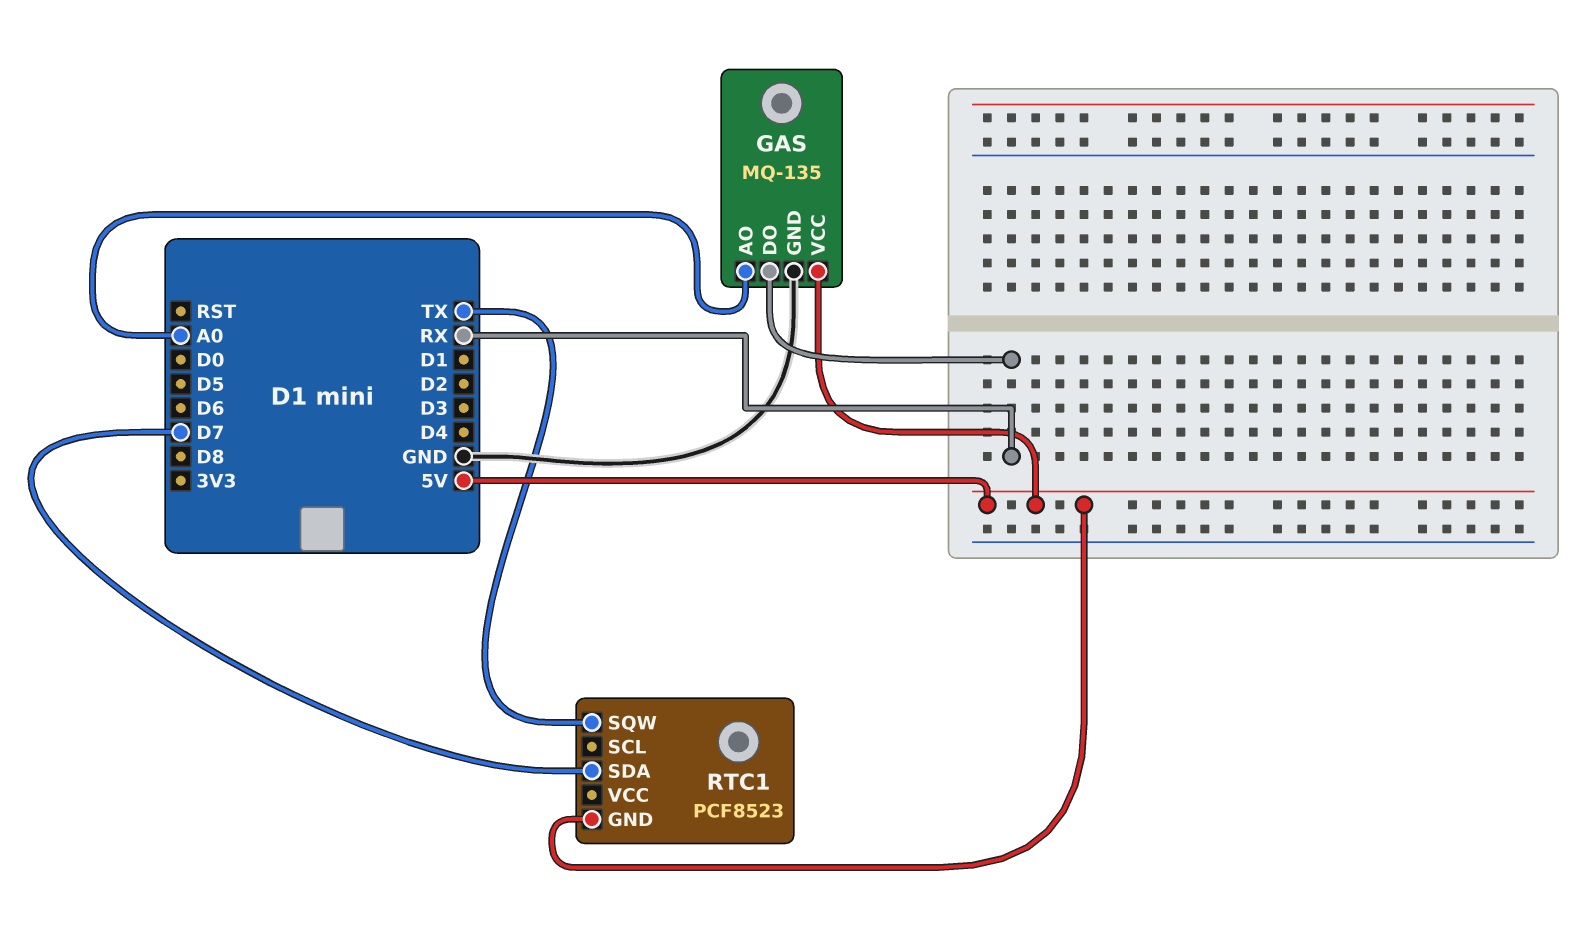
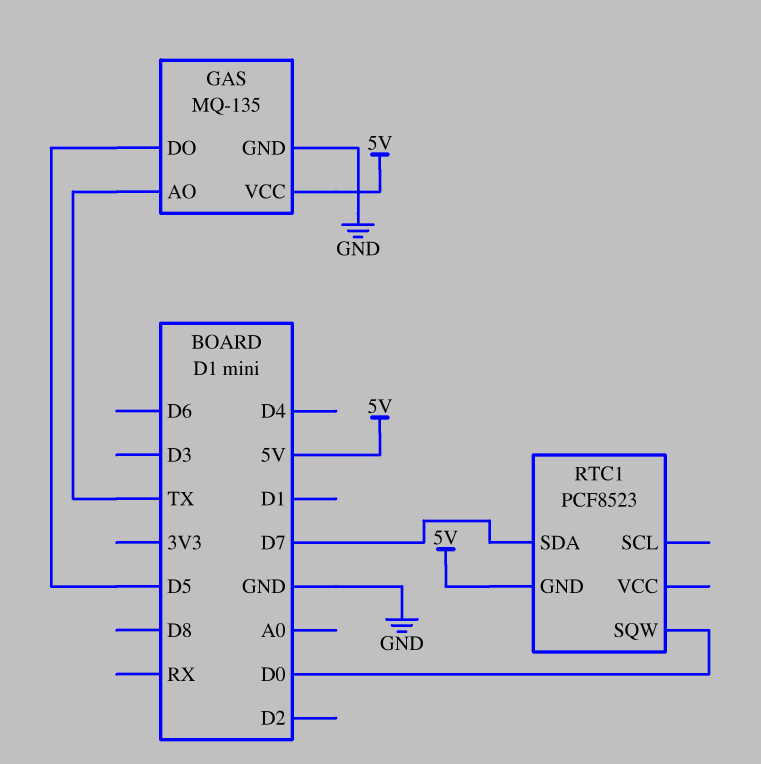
GAS pin AO: A0 -> TX
GAS pin DO: RX -> D5
RTC1 pin SQW: TX -> D0

